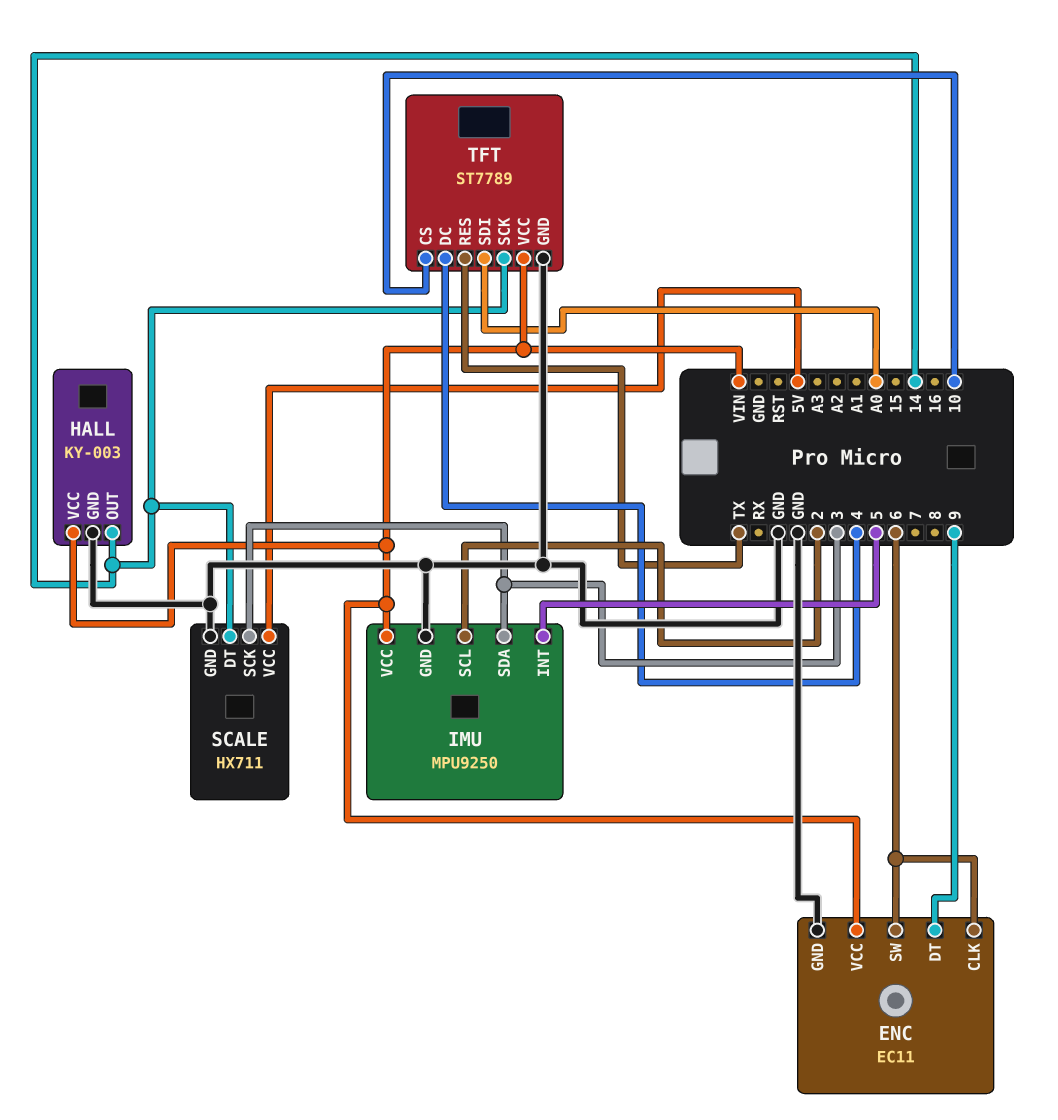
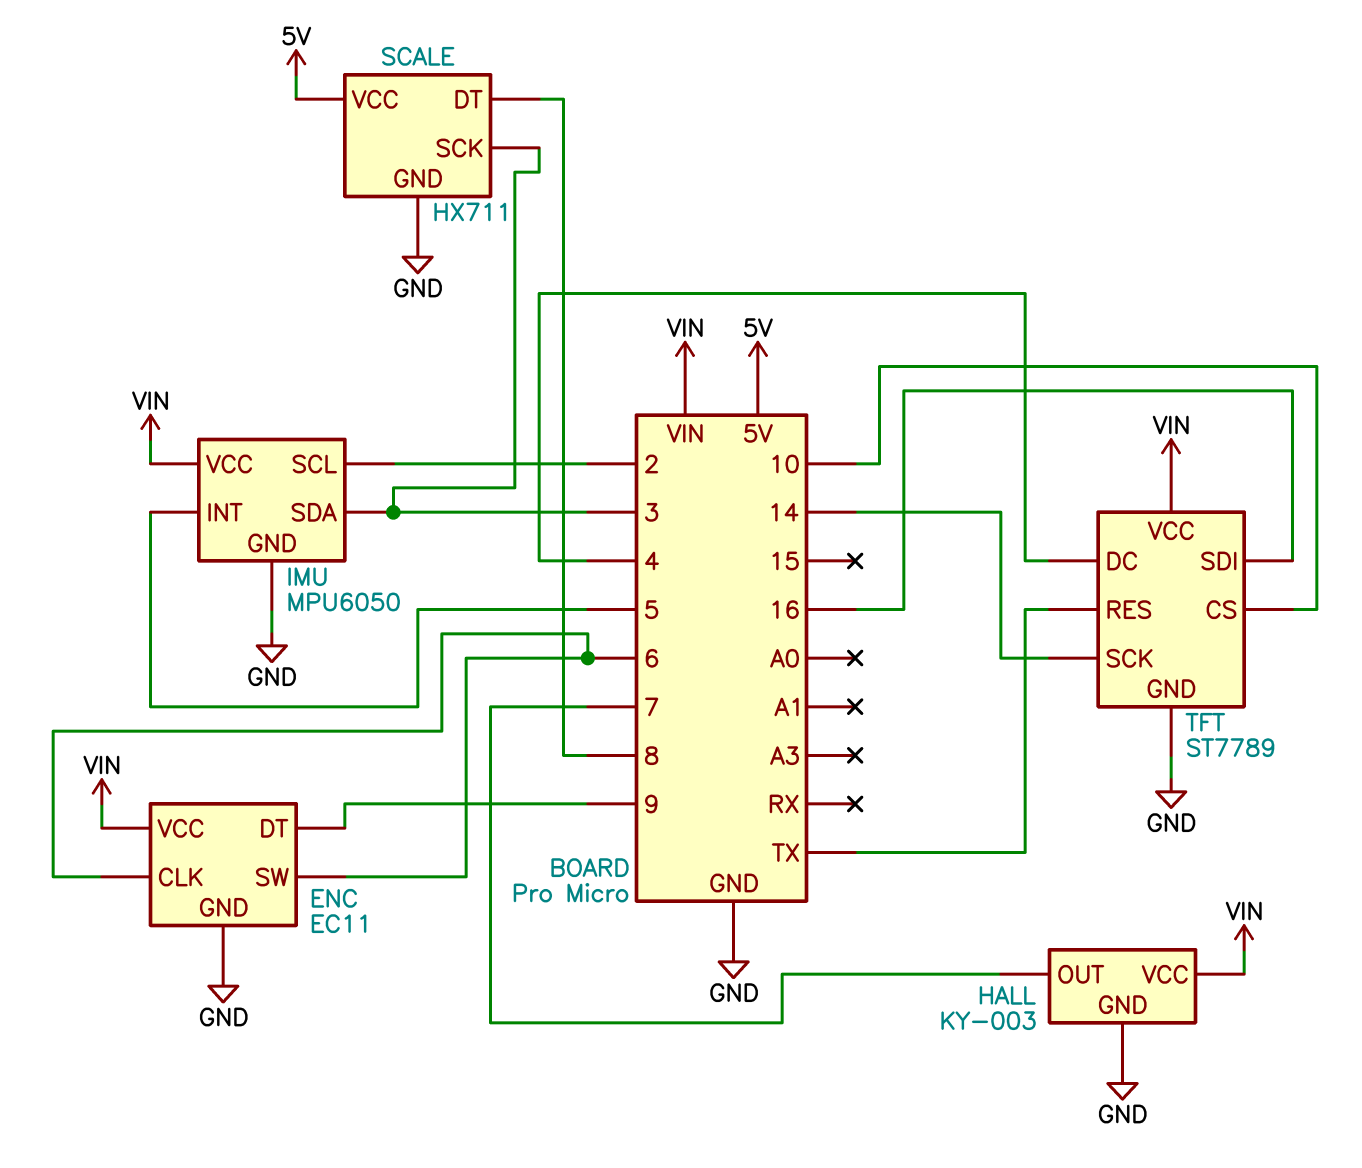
HALL pin OUT: 14 -> 7
IMU: MPU9250 -> MPU6050
SCALE pin DT: 14 -> 8
TFT pin SDI: A0 -> 16

